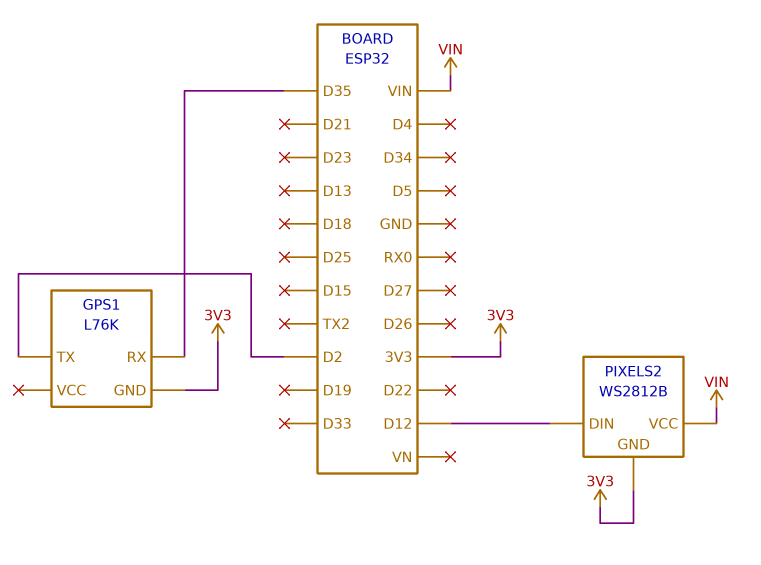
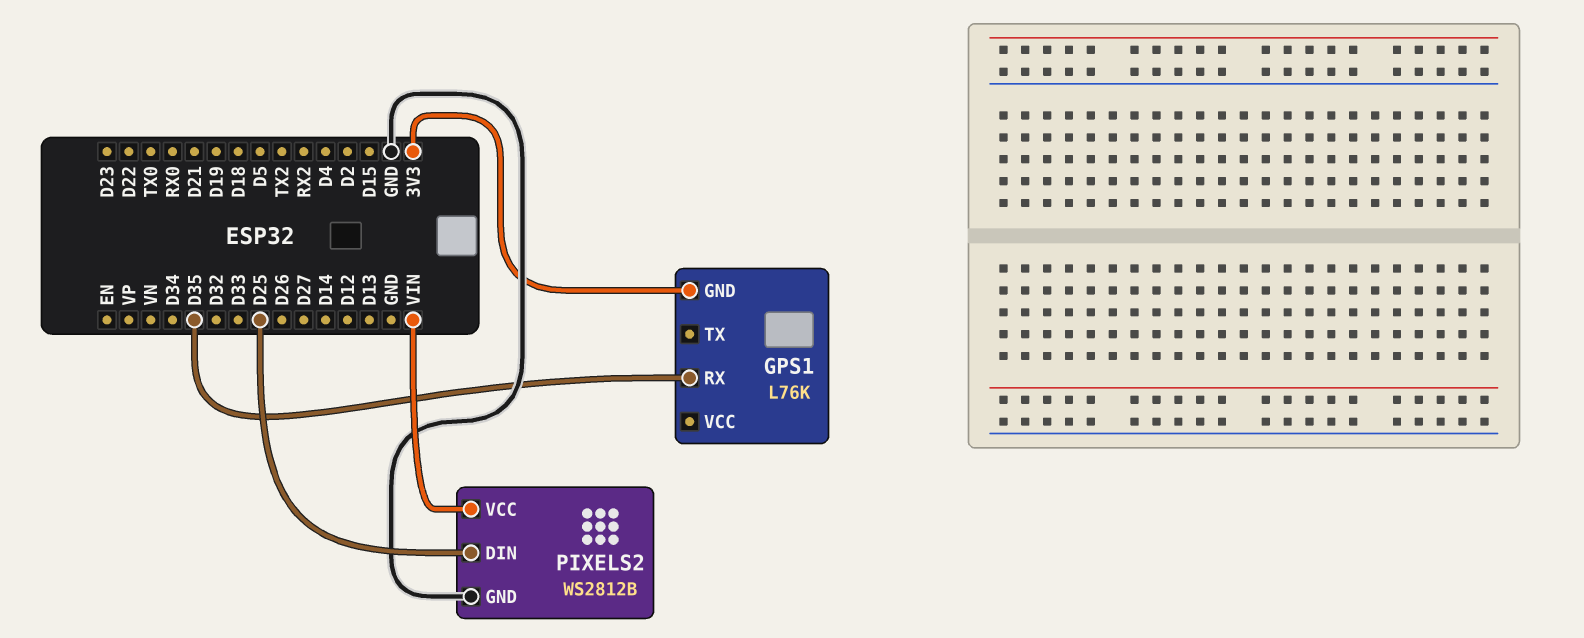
GPS1 pin TX: D2 -> none
PIXELS2 pin DIN: D12 -> D25
PIXELS2 pin GND: 3V3 -> GND

